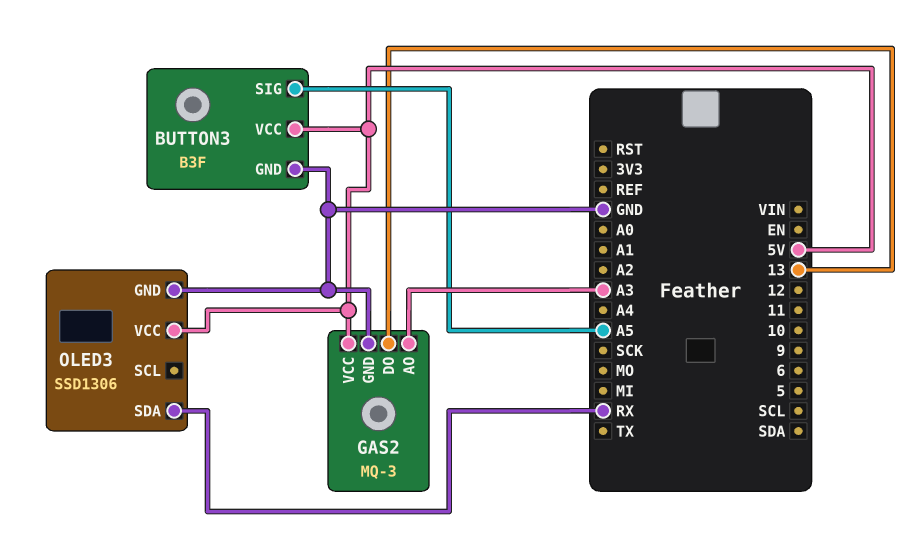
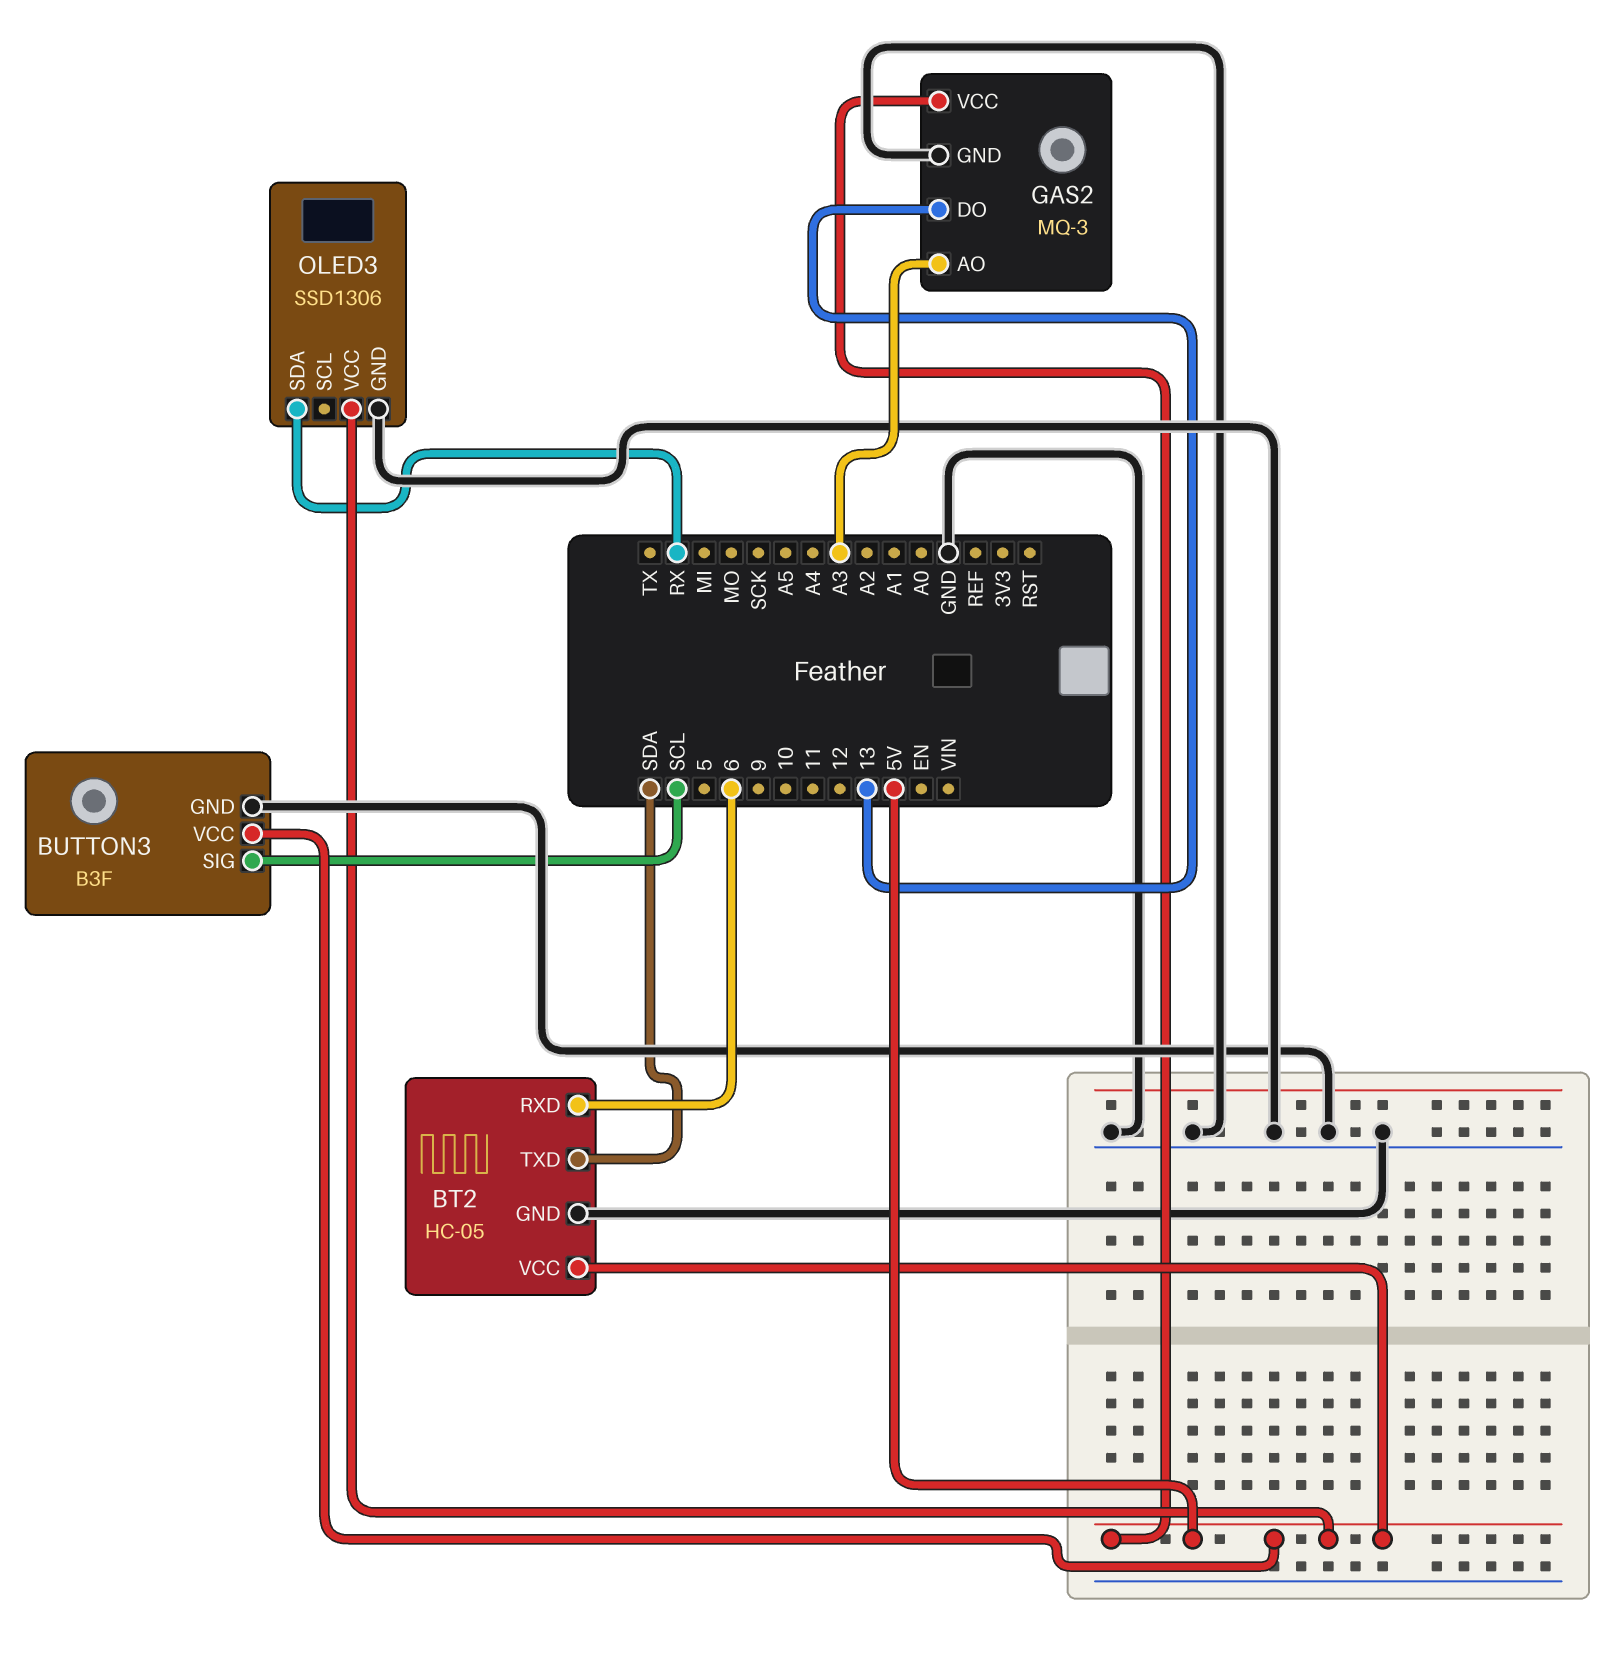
BT2: none -> HC-05
BT2 pin GND: none -> GND
BT2 pin RXD: none -> 6
BT2 pin TXD: none -> SDA
BT2 pin VCC: none -> 5V
BUTTON3 pin SIG: A5 -> SCL

